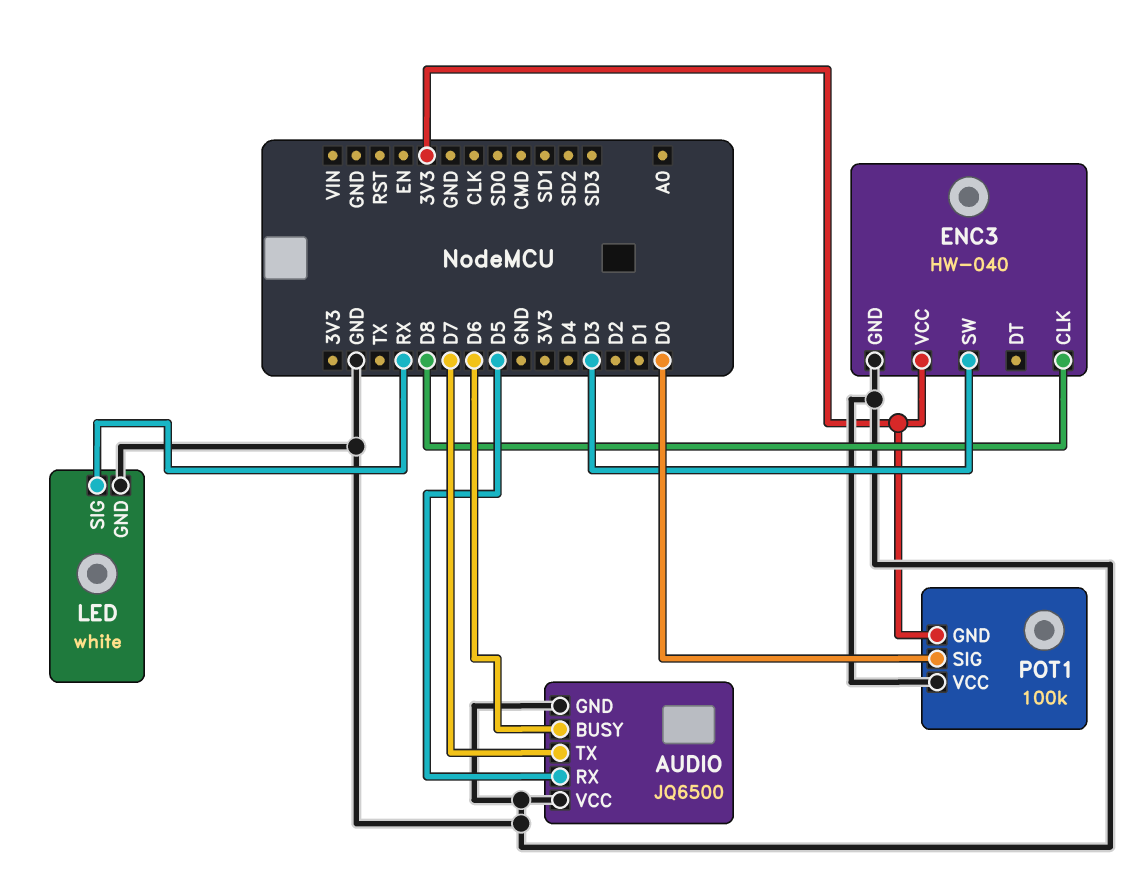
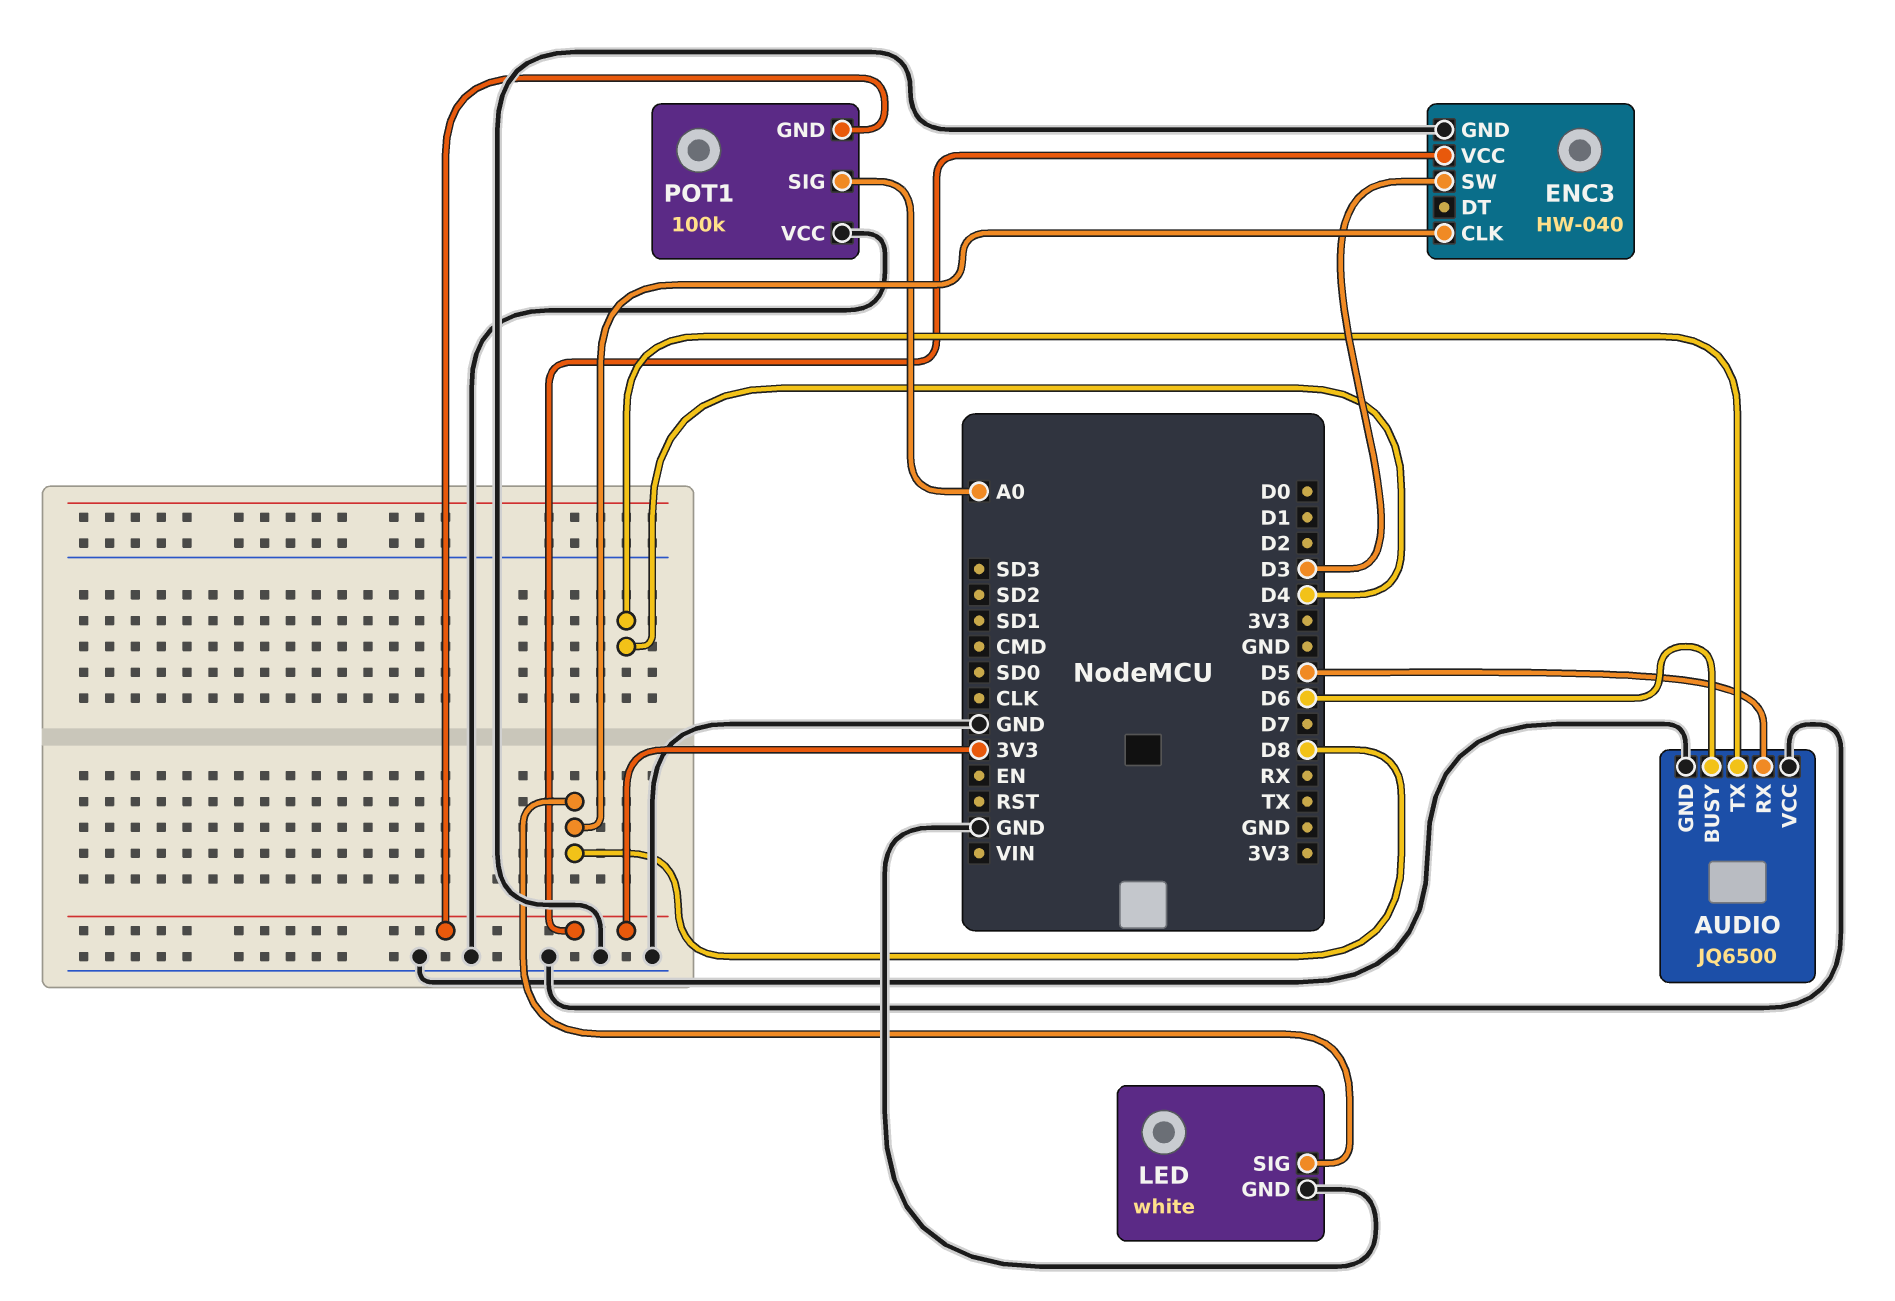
AUDIO pin TX: D7 -> D4
LED pin SIG: RX -> D8
POT1 pin SIG: D0 -> A0

